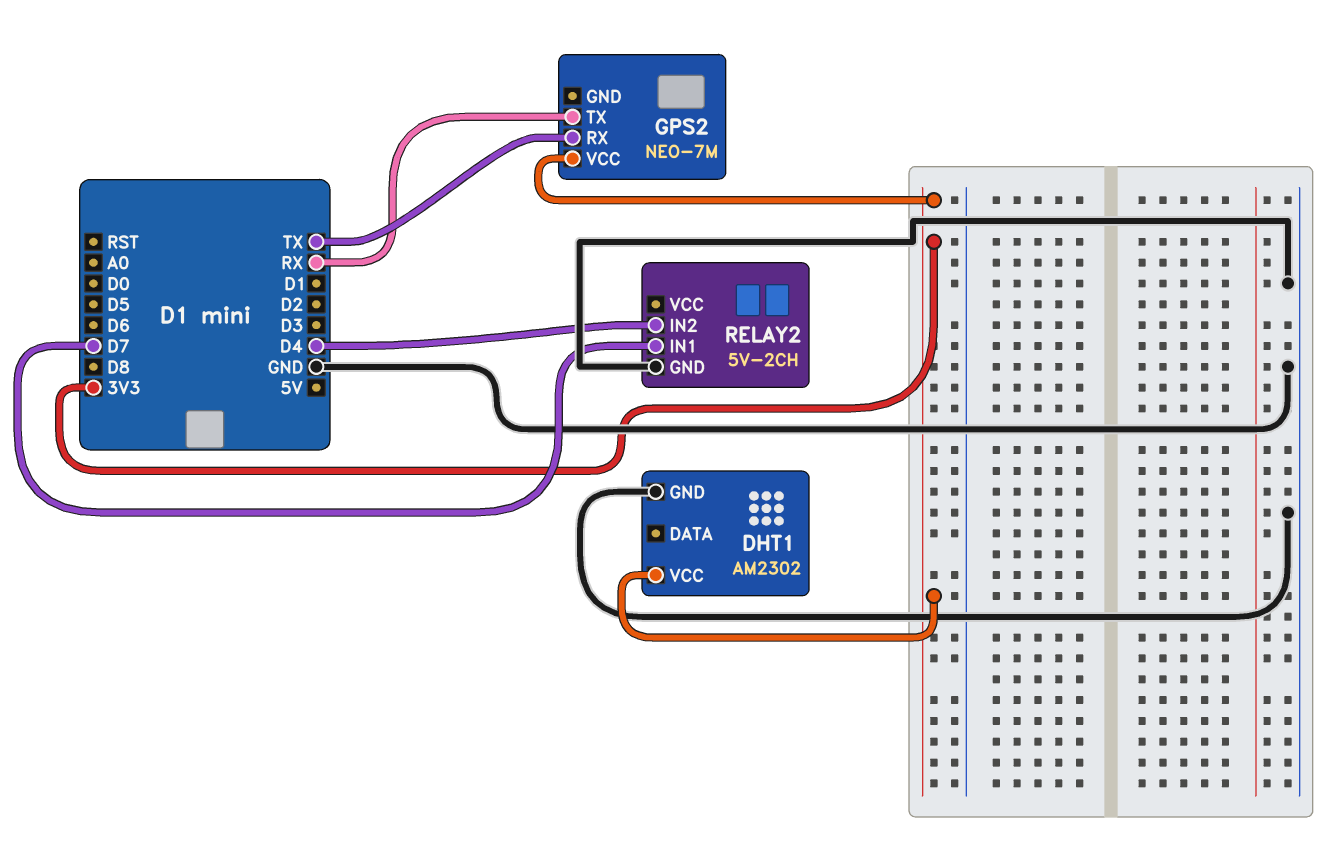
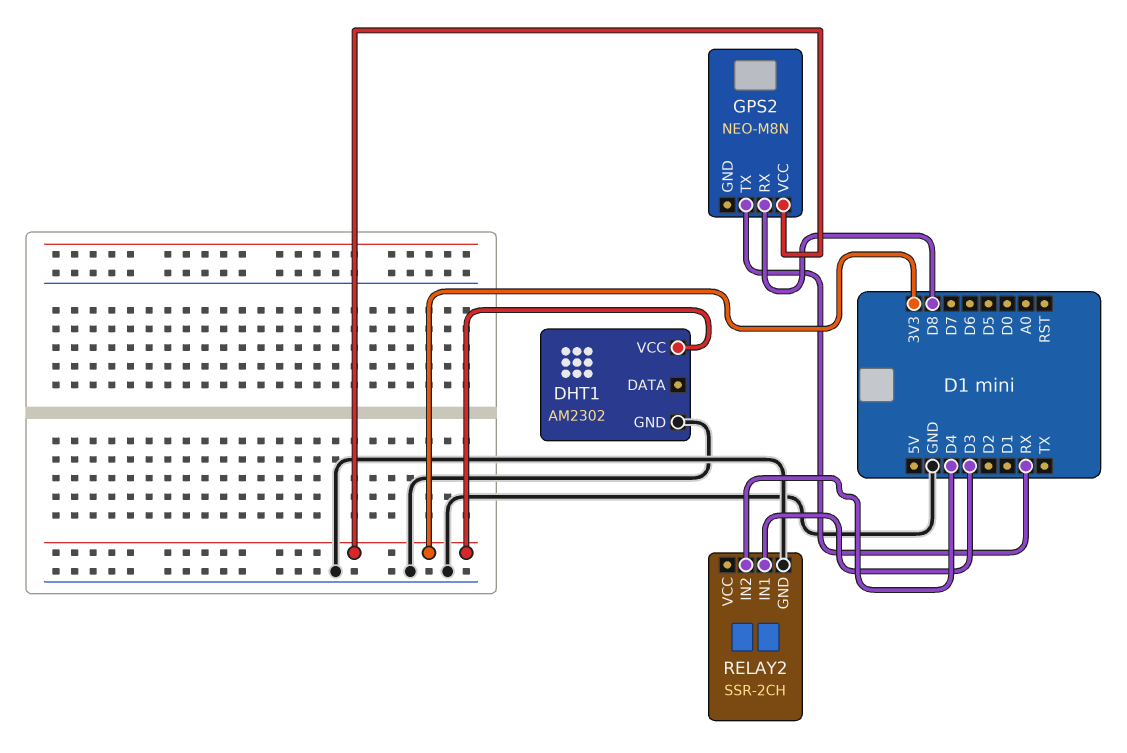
GPS2: NEO-7M -> NEO-M8N
GPS2 pin RX: TX -> D8
RELAY2: 5V-2CH -> SSR-2CH
RELAY2 pin IN1: D7 -> D3

